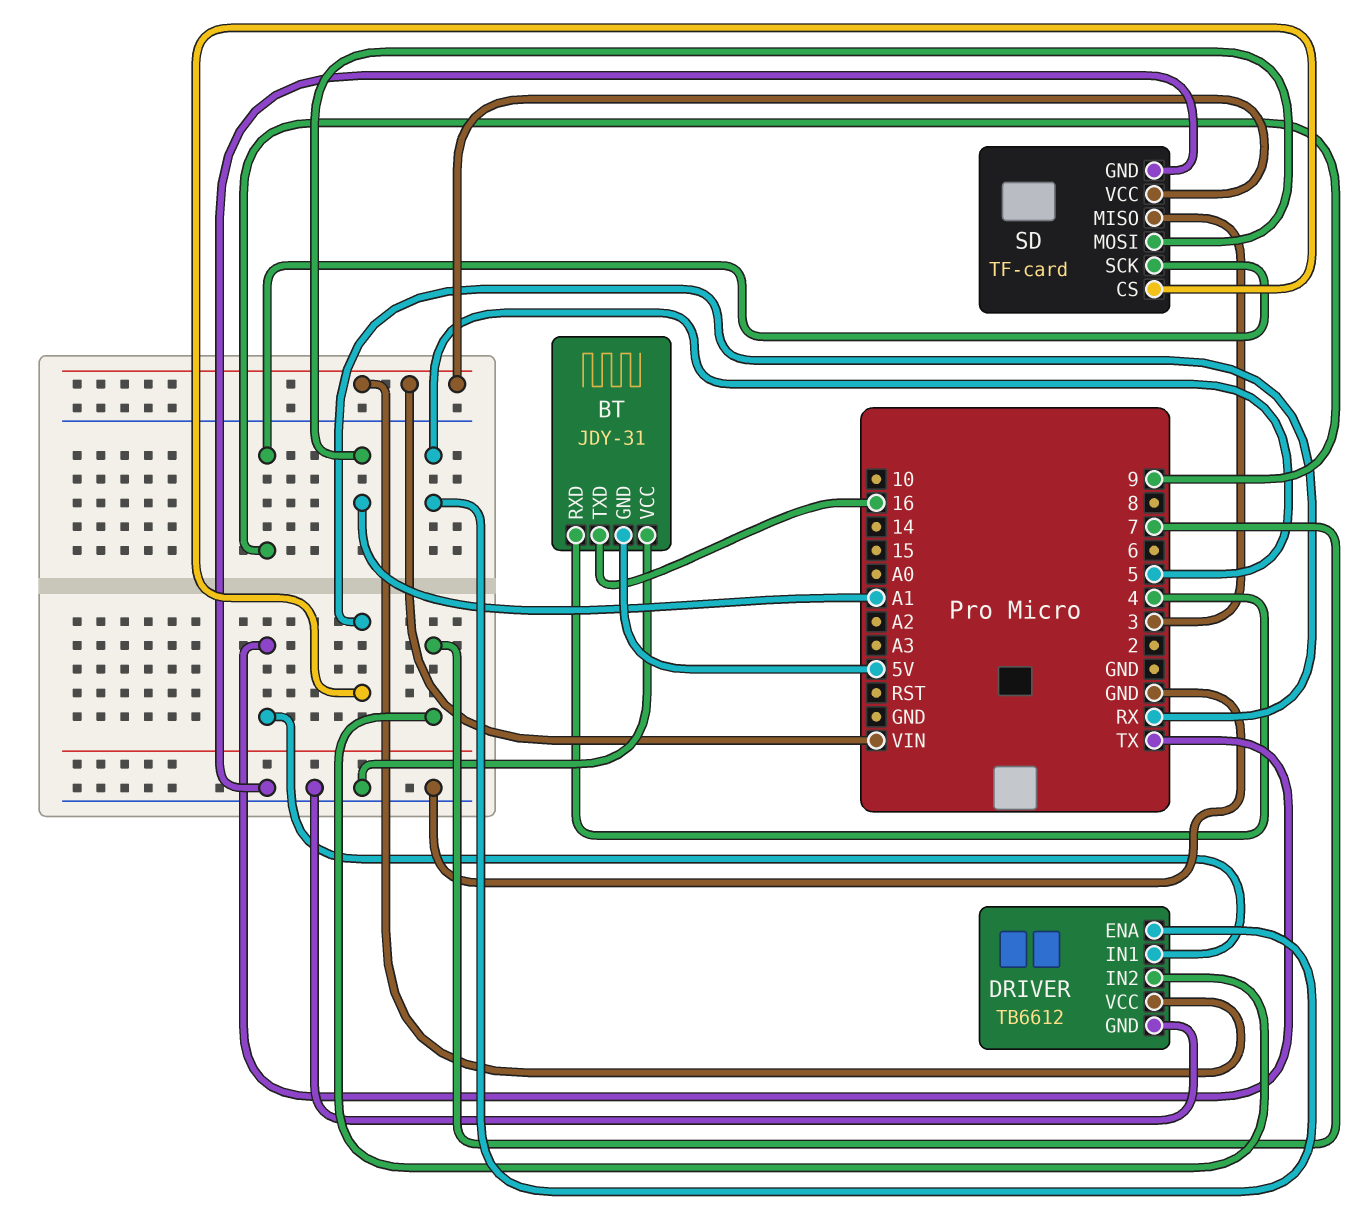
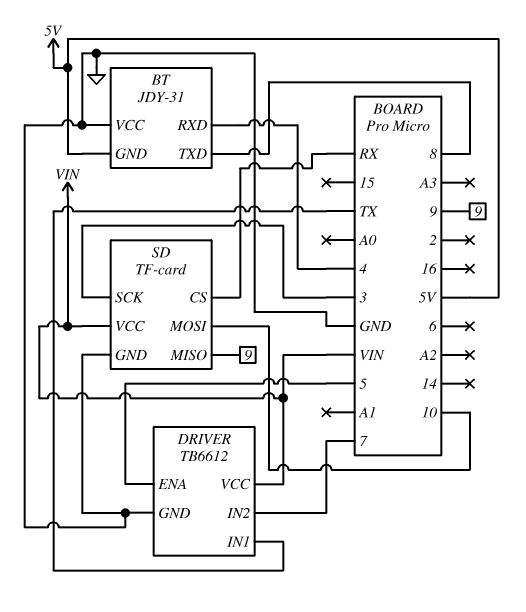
BT pin TXD: 16 -> 8
SD pin MISO: 3 -> 9
SD pin MOSI: A1 -> 10
SD pin SCK: 9 -> 3

